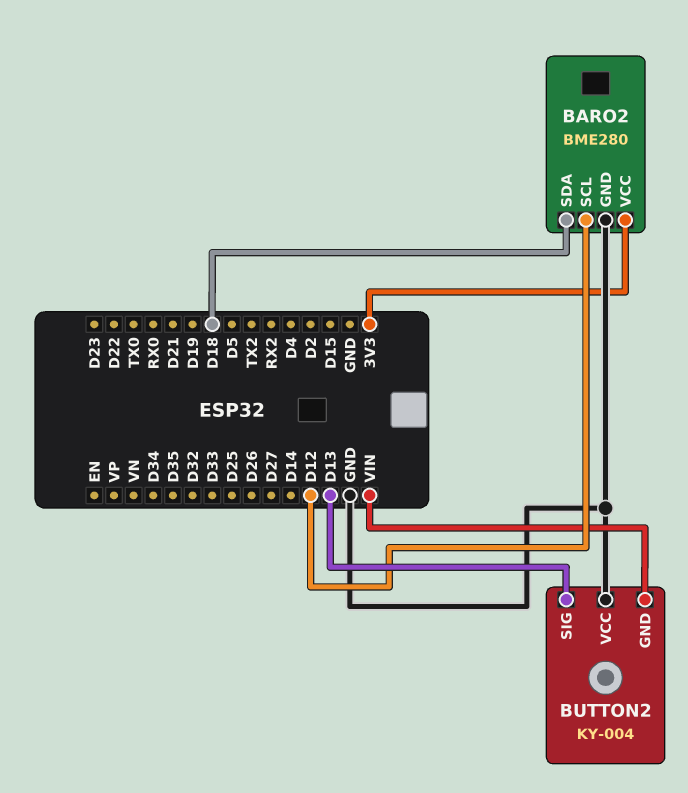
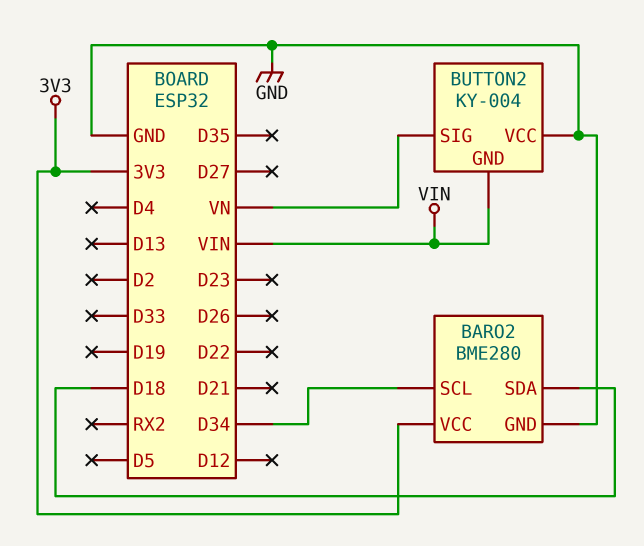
BARO2 pin SCL: D12 -> D34
BUTTON2 pin SIG: D13 -> VN

